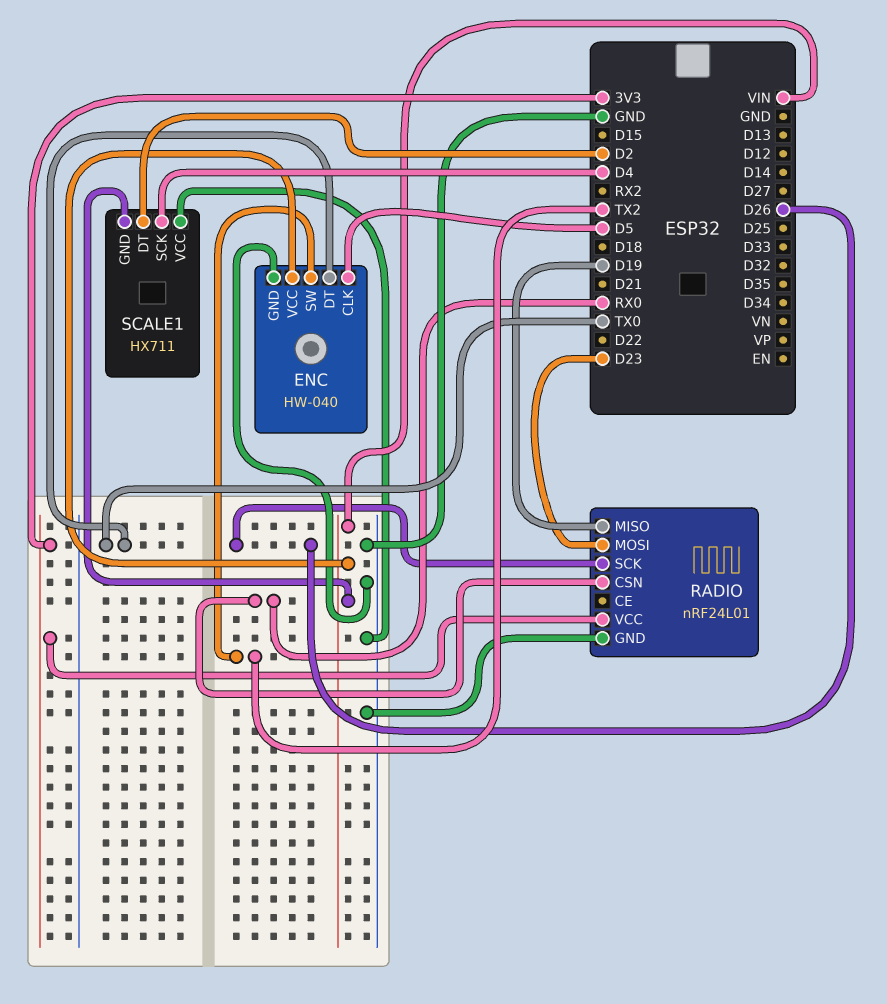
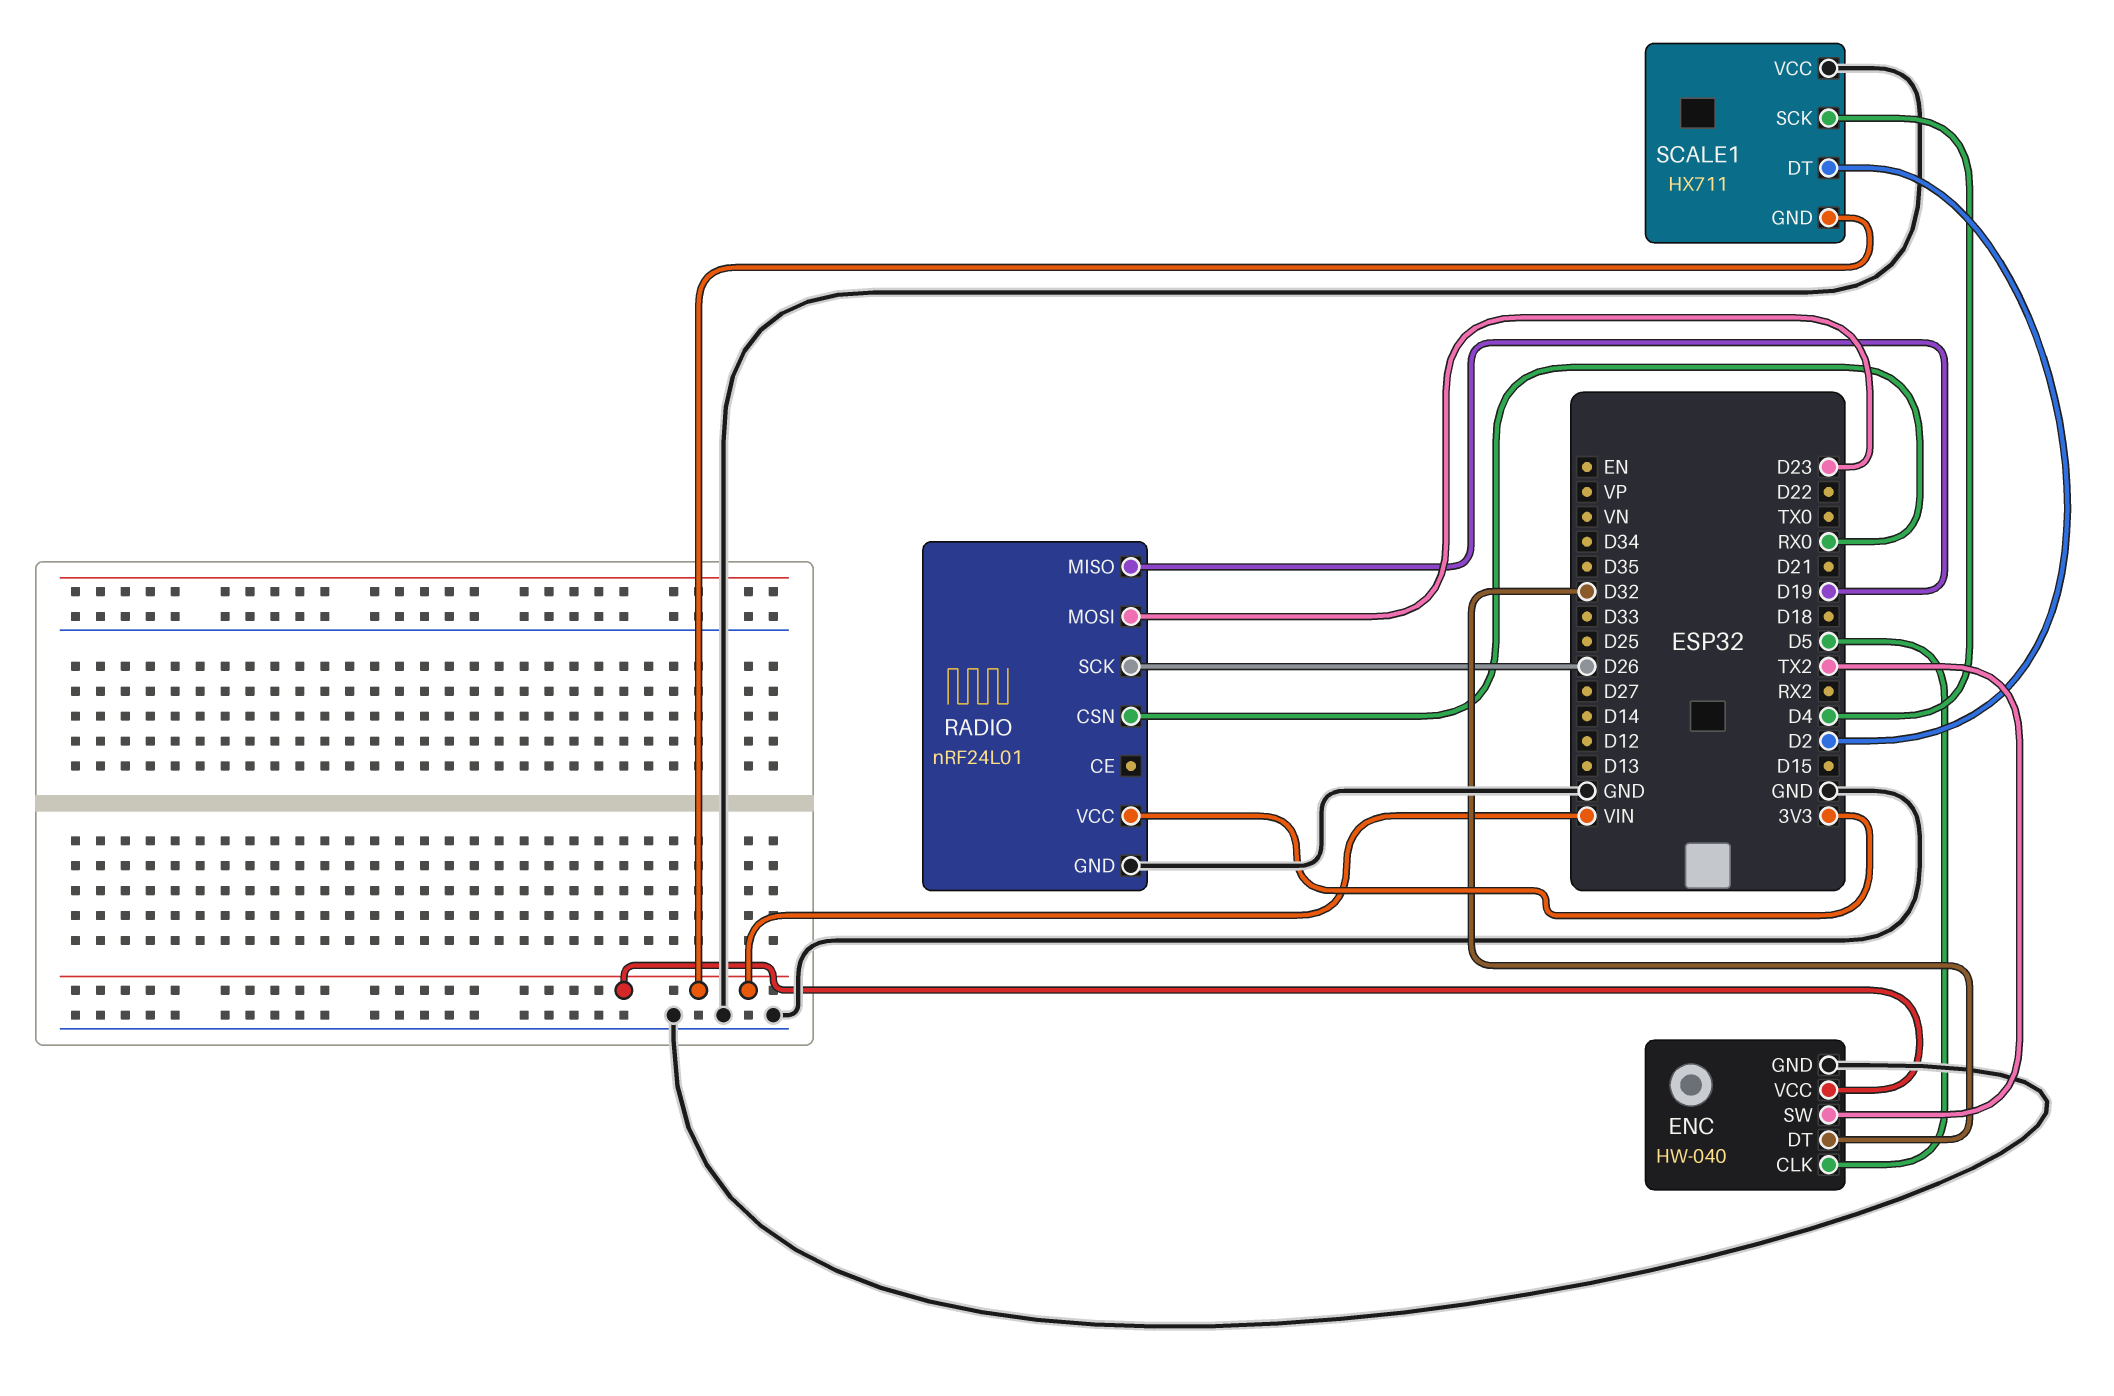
ENC pin DT: TX0 -> D32

